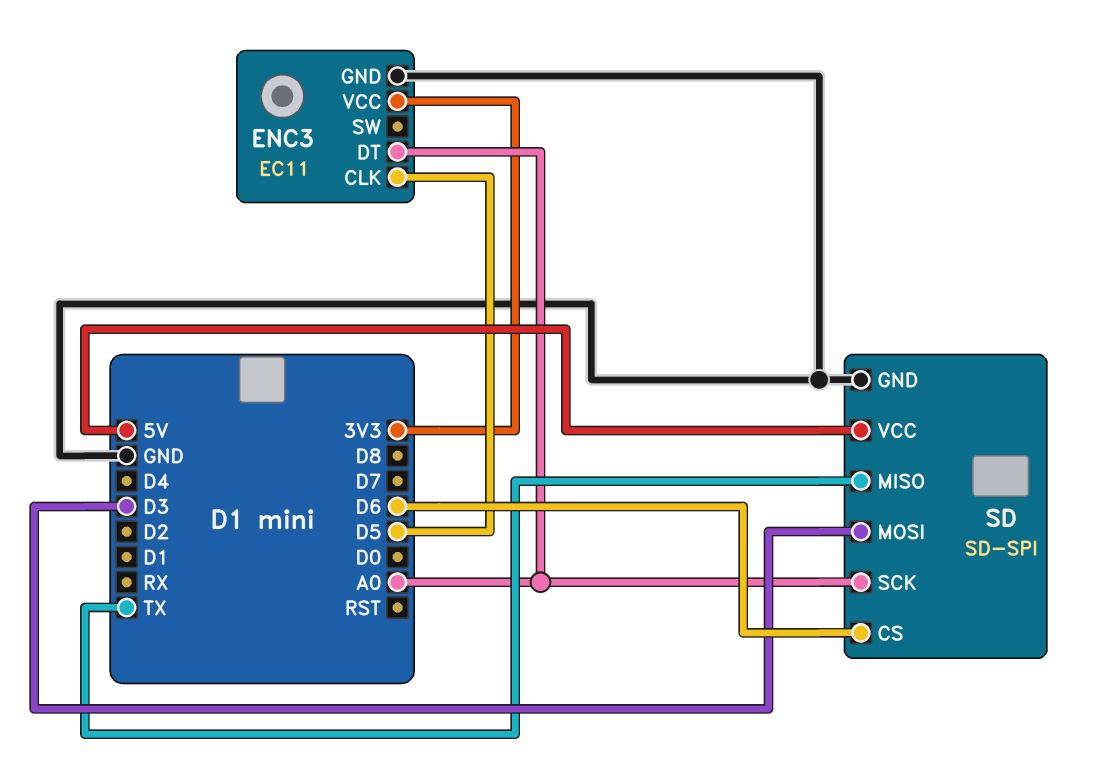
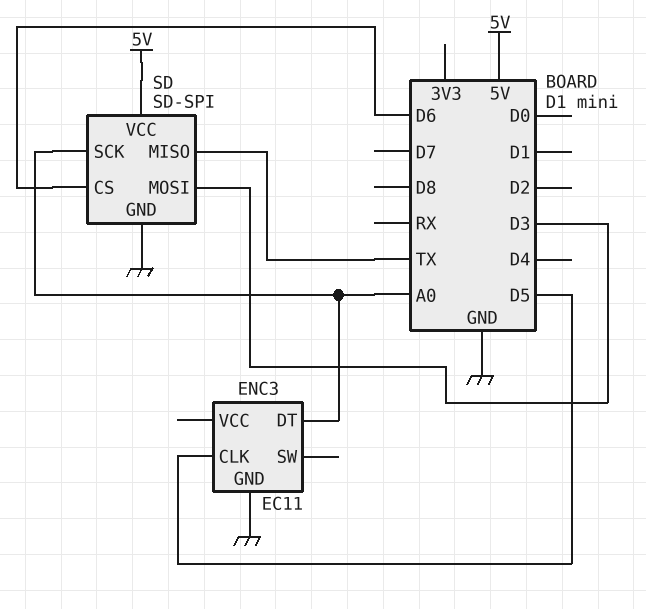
ENC3 pin VCC: 3V3 -> none

